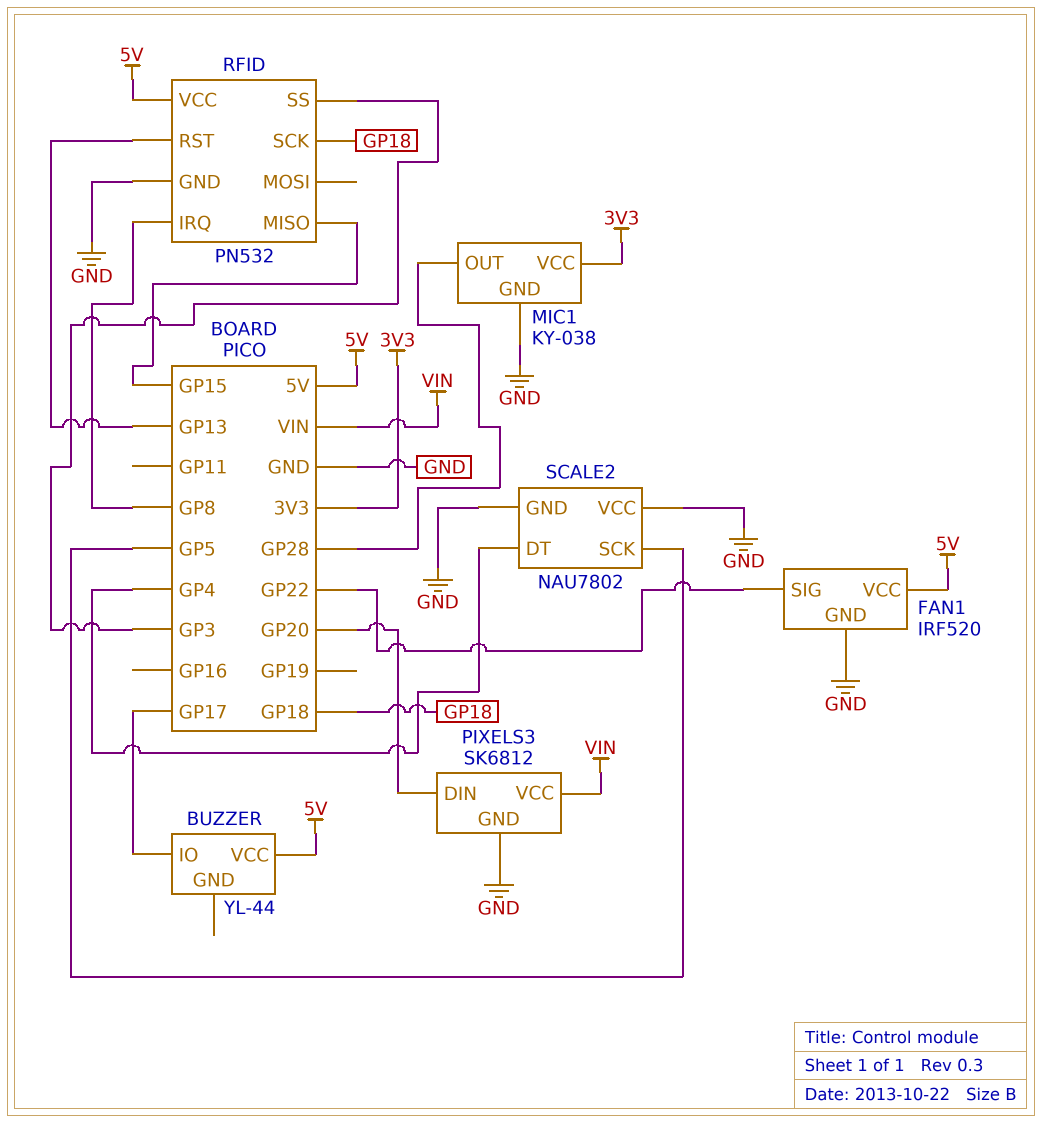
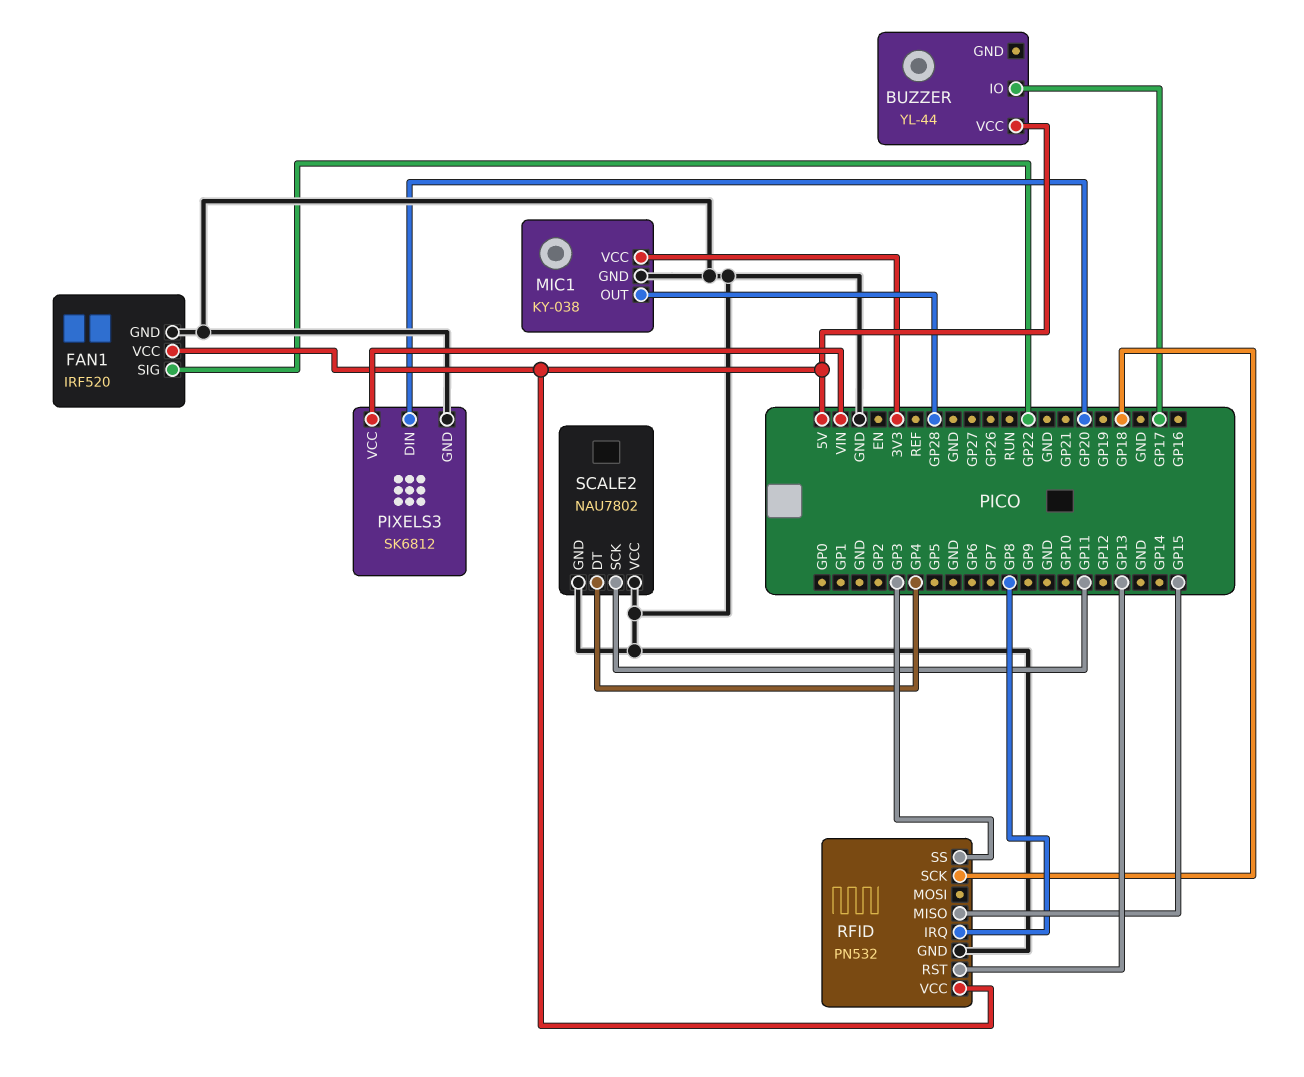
SCALE2 pin SCK: GP5 -> GP11

